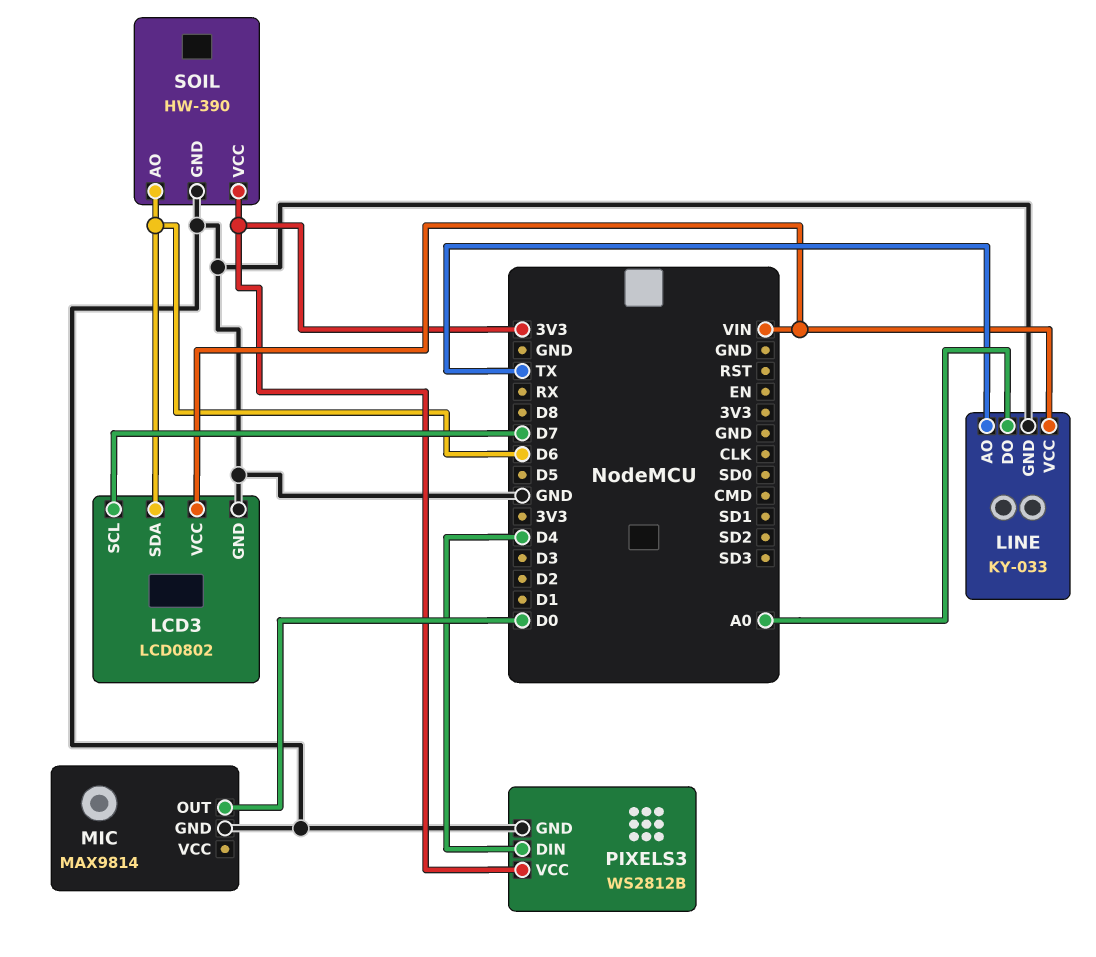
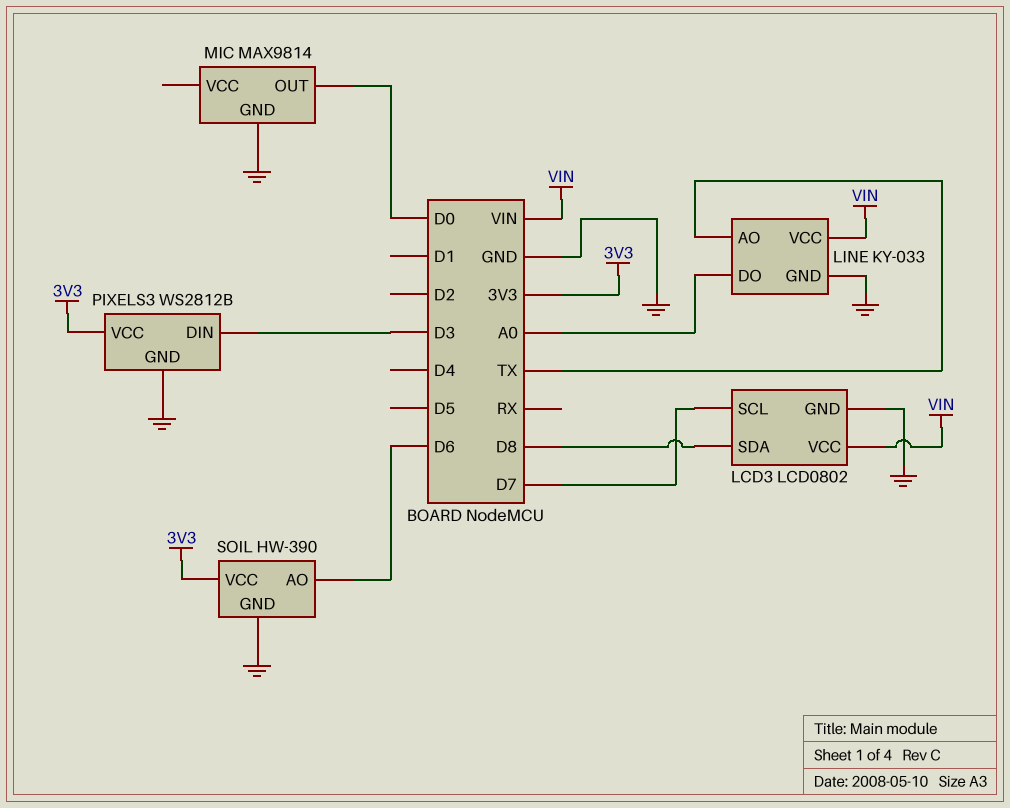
LCD3 pin SDA: D6 -> D8
PIXELS3 pin DIN: D4 -> D3

